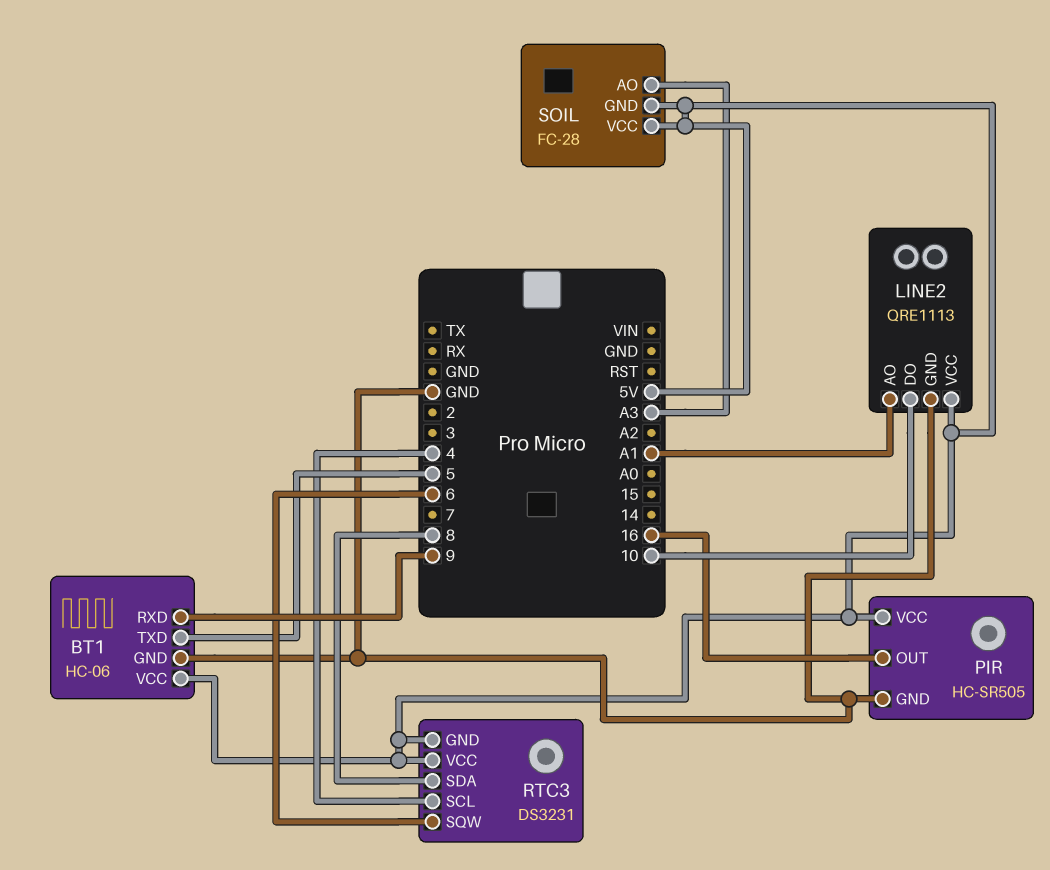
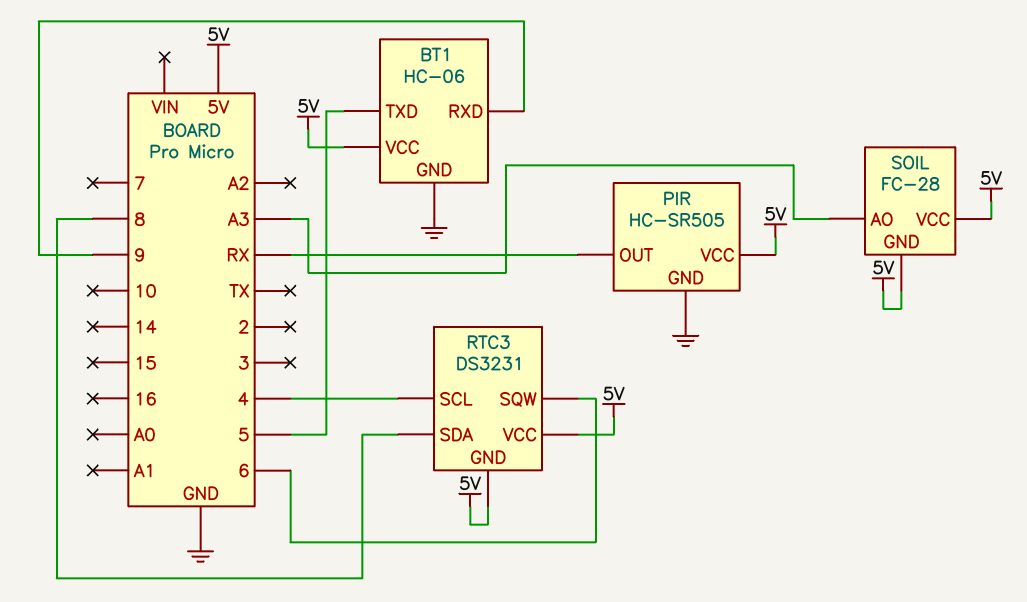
LINE2: QRE1113 -> none
LINE2 pin AO: A1 -> none
LINE2 pin DO: 10 -> none
LINE2 pin GND: GND -> none
LINE2 pin VCC: 5V -> none
PIR pin OUT: 16 -> RX

